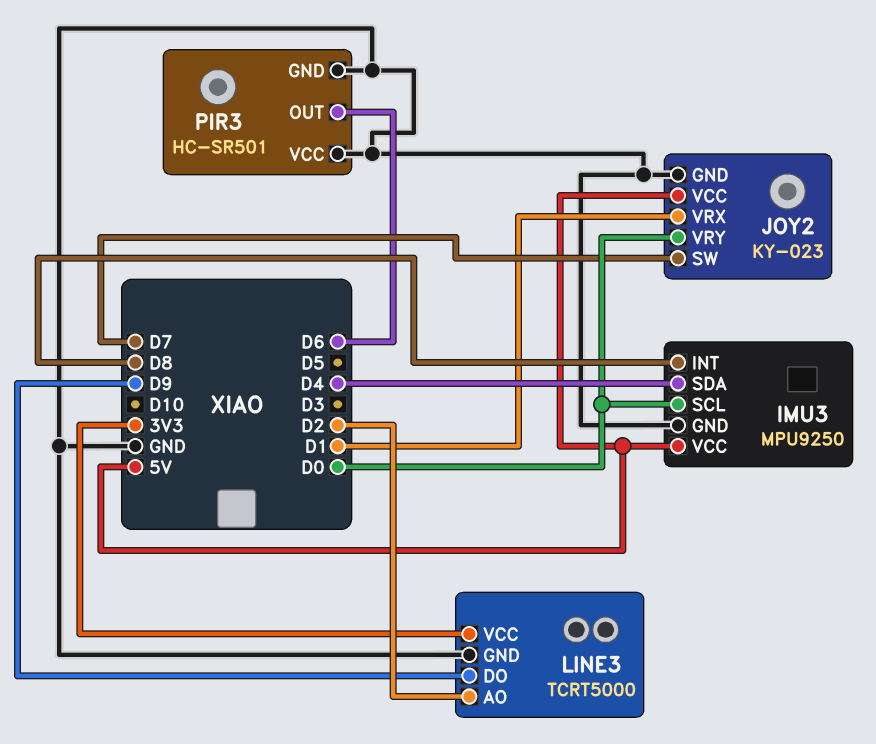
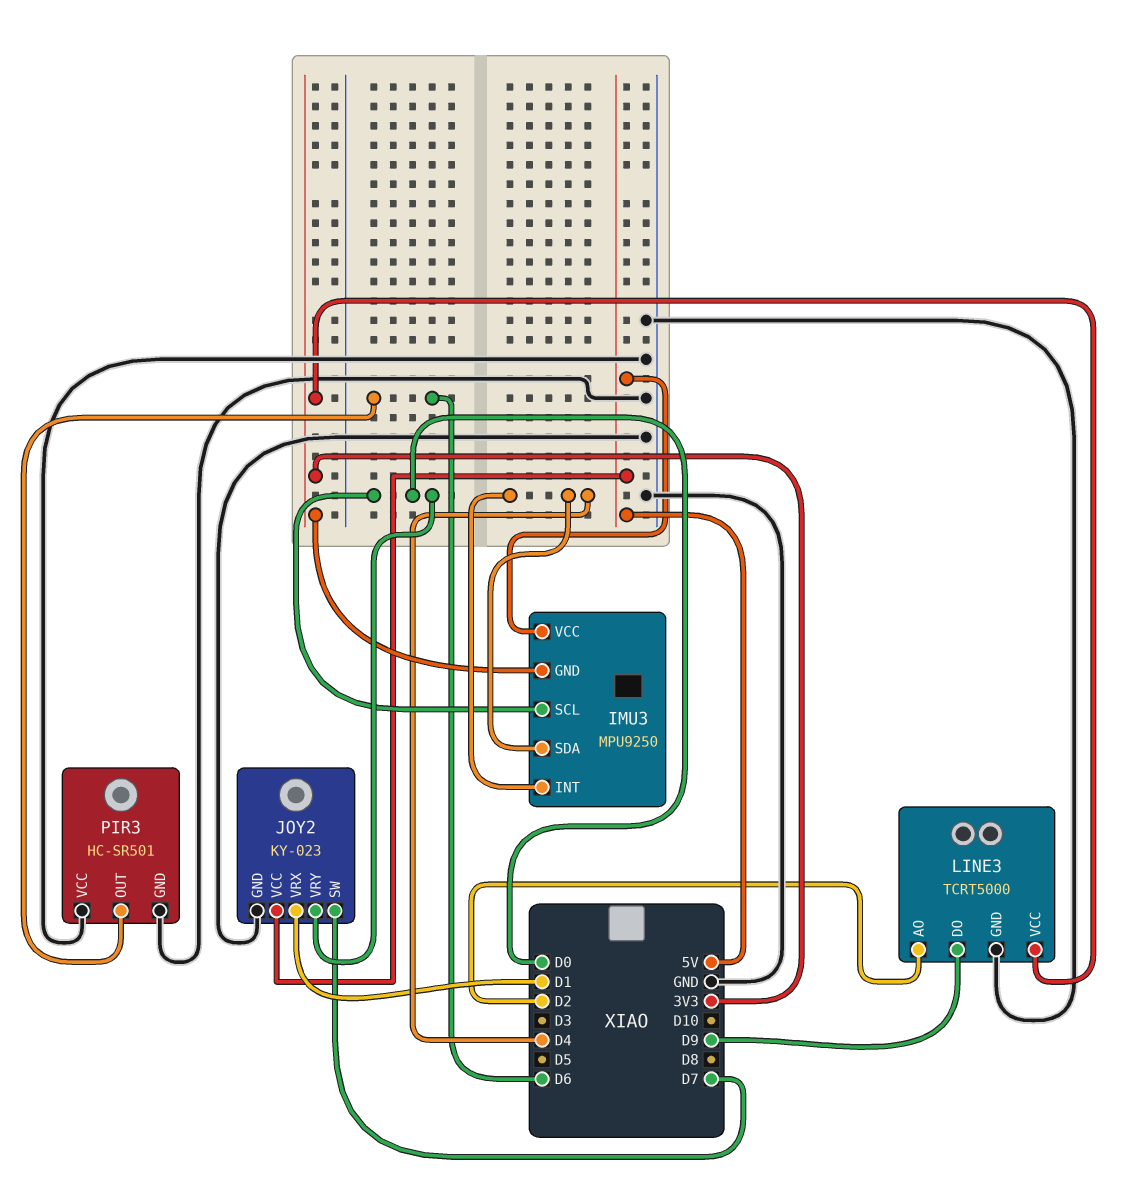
IMU3 pin GND: GND -> 3V3
IMU3 pin INT: D8 -> D4

